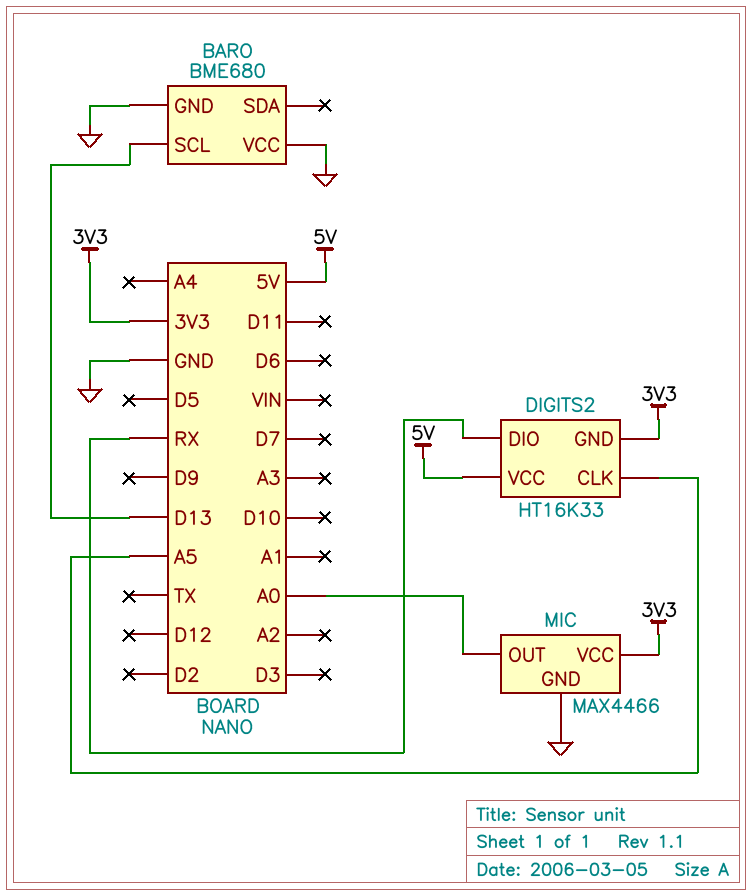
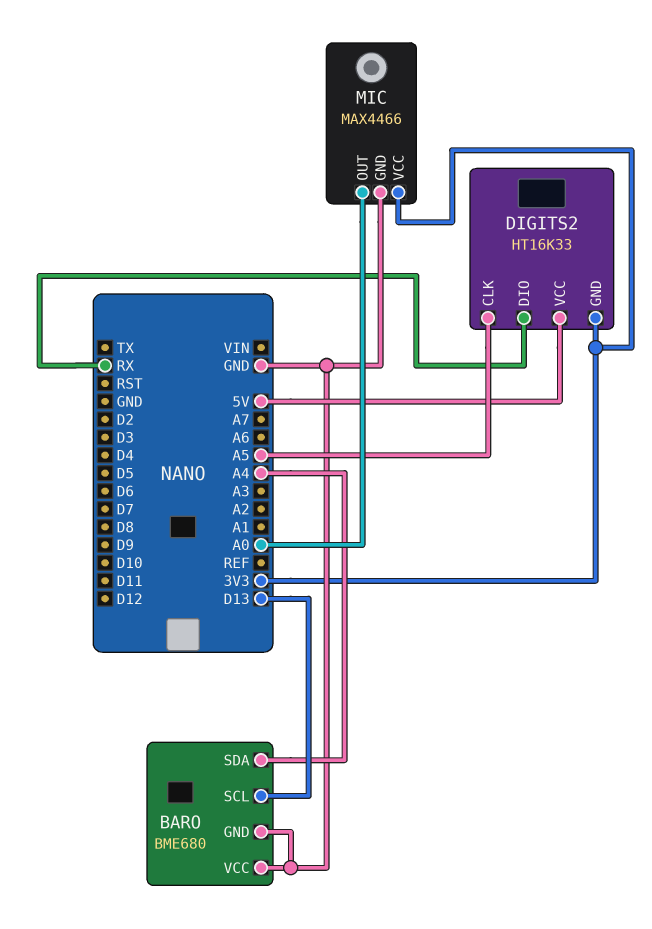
BARO pin SDA: none -> A4

